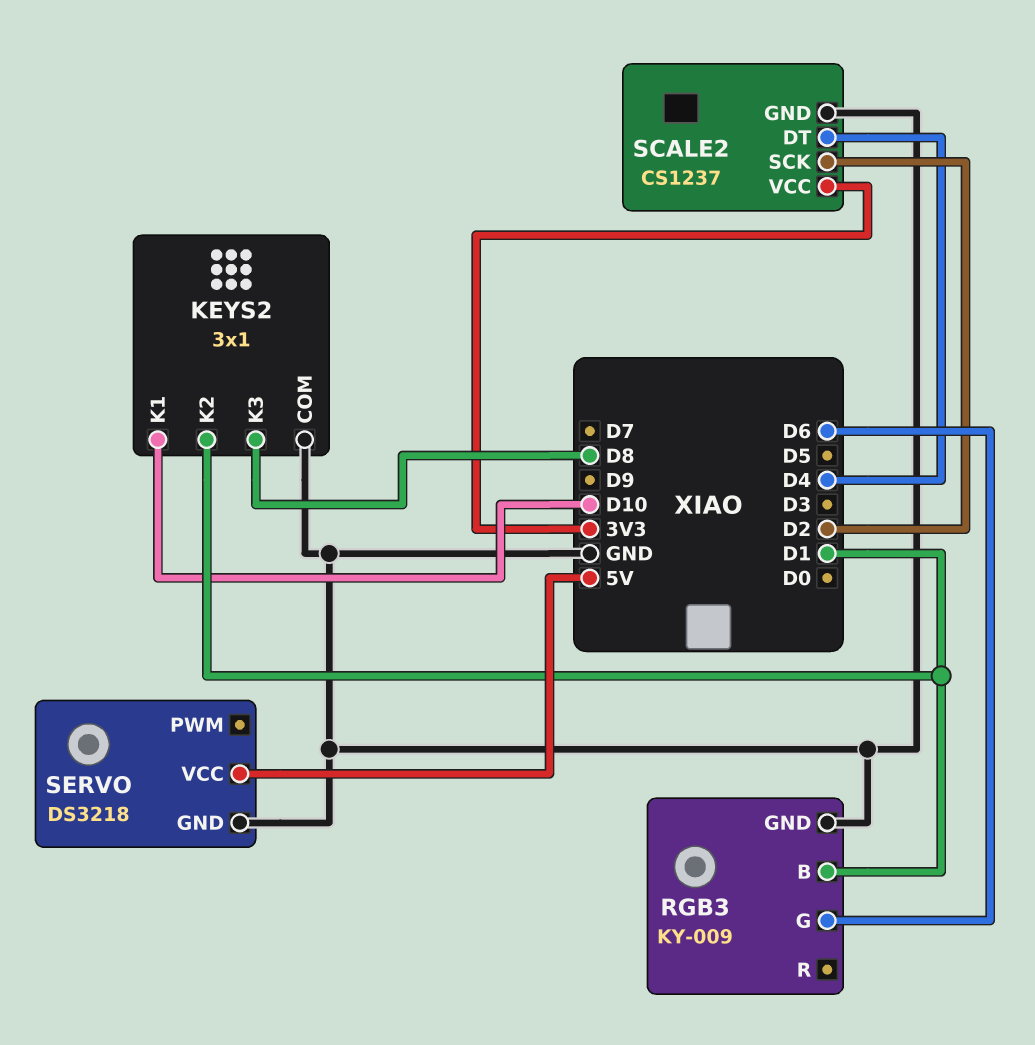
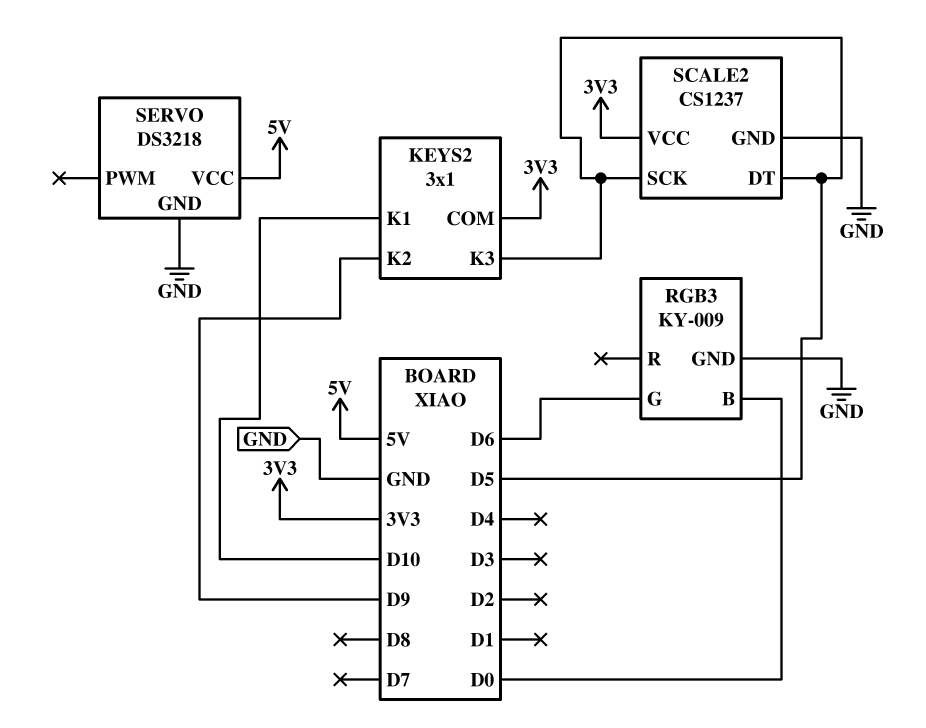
KEYS2 pin COM: GND -> 3V3
KEYS2 pin K2: D1 -> D9
KEYS2 pin K3: D8 -> D5
RGB3 pin B: D1 -> D0
SCALE2 pin DT: D4 -> D5
SCALE2 pin SCK: D2 -> D5

